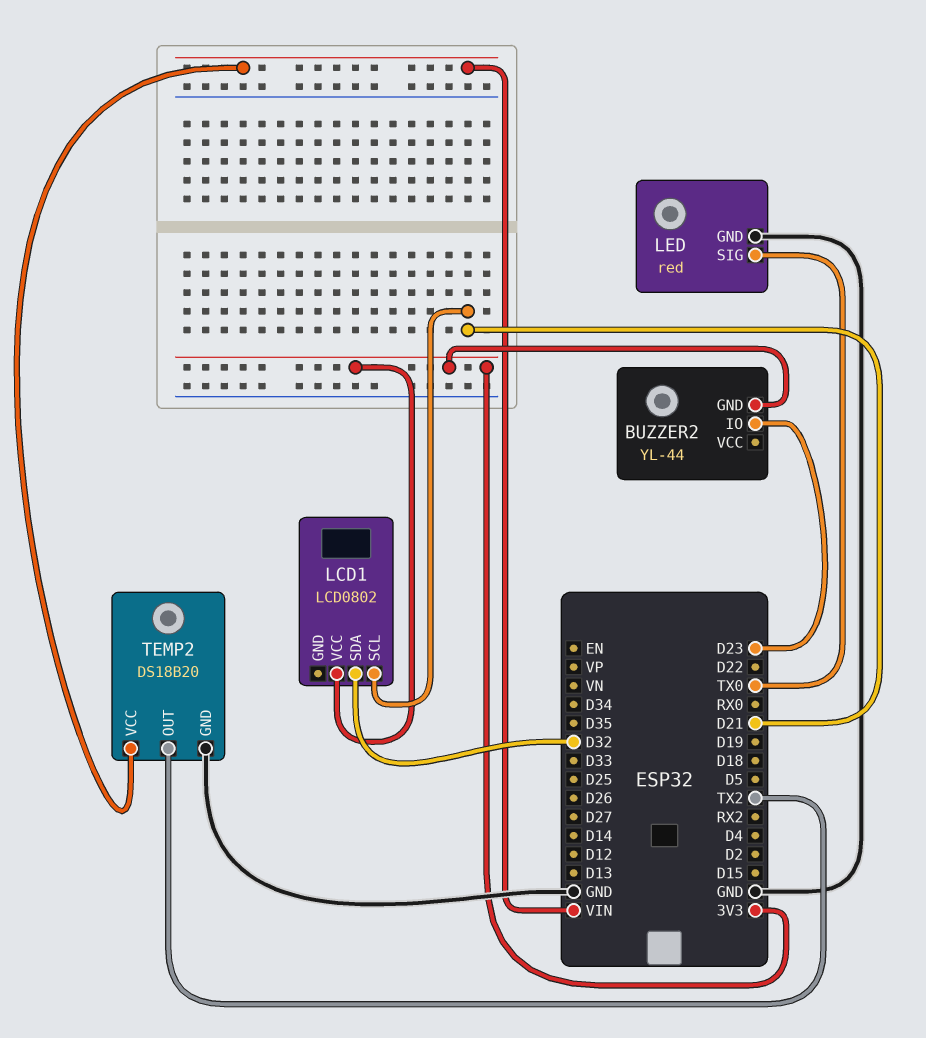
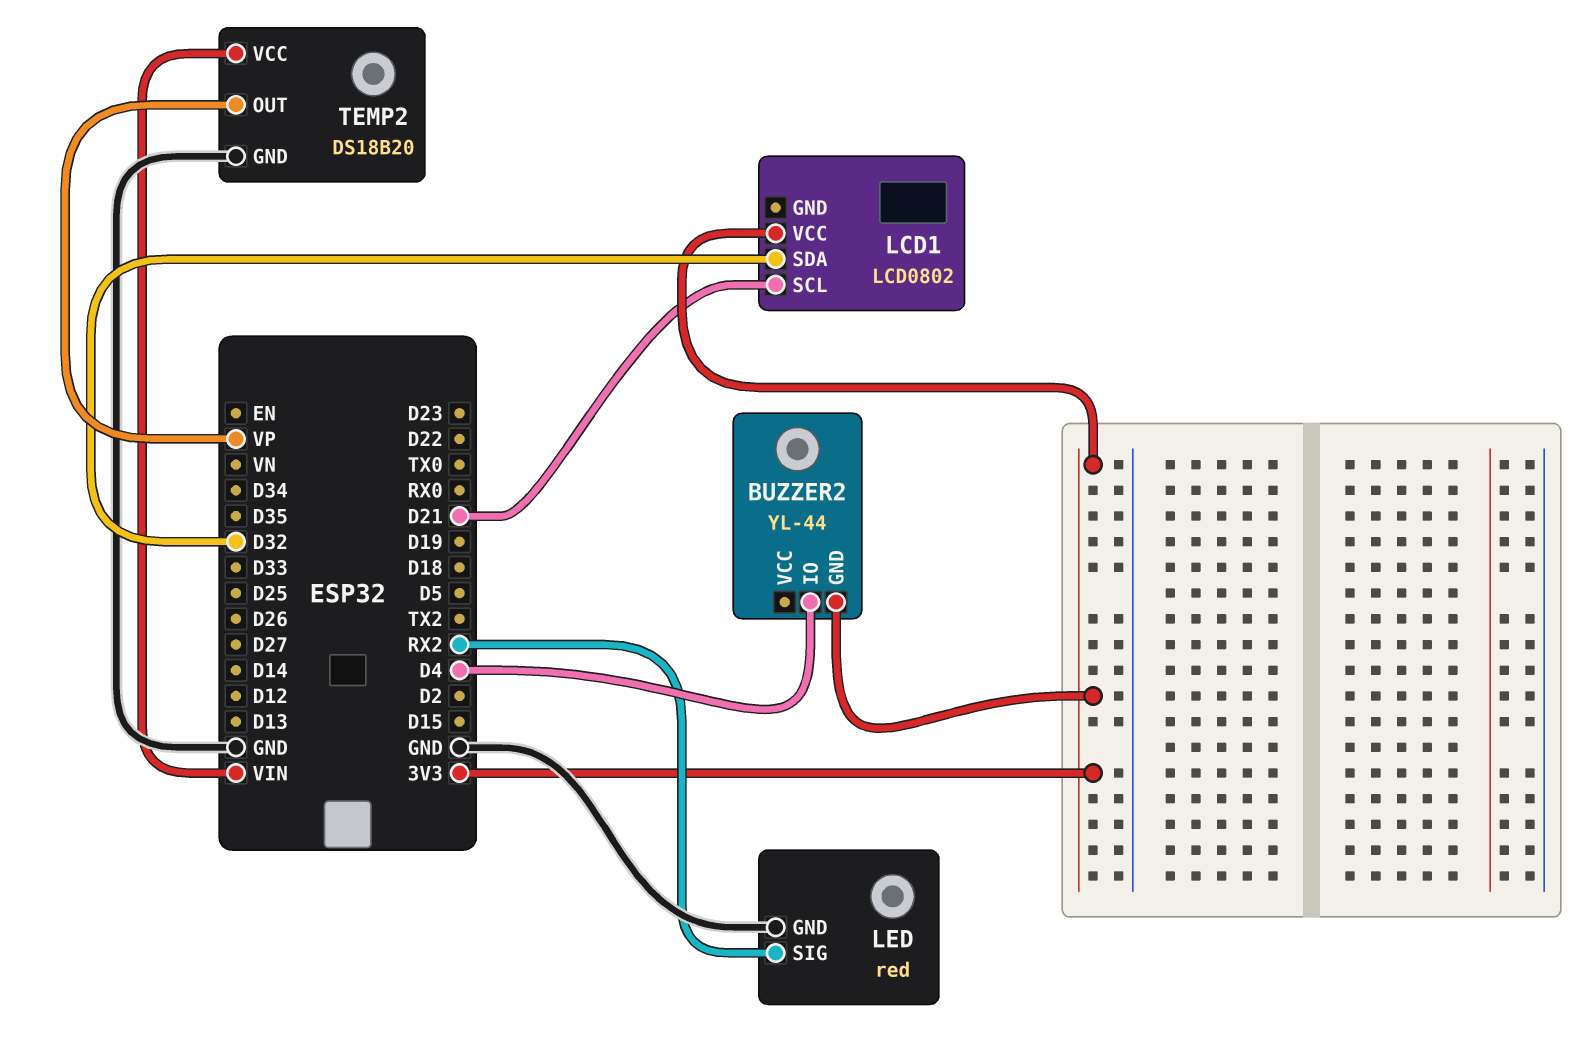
BUZZER2 pin IO: D23 -> D4
LED pin SIG: TX0 -> RX2
TEMP2 pin OUT: TX2 -> VP

